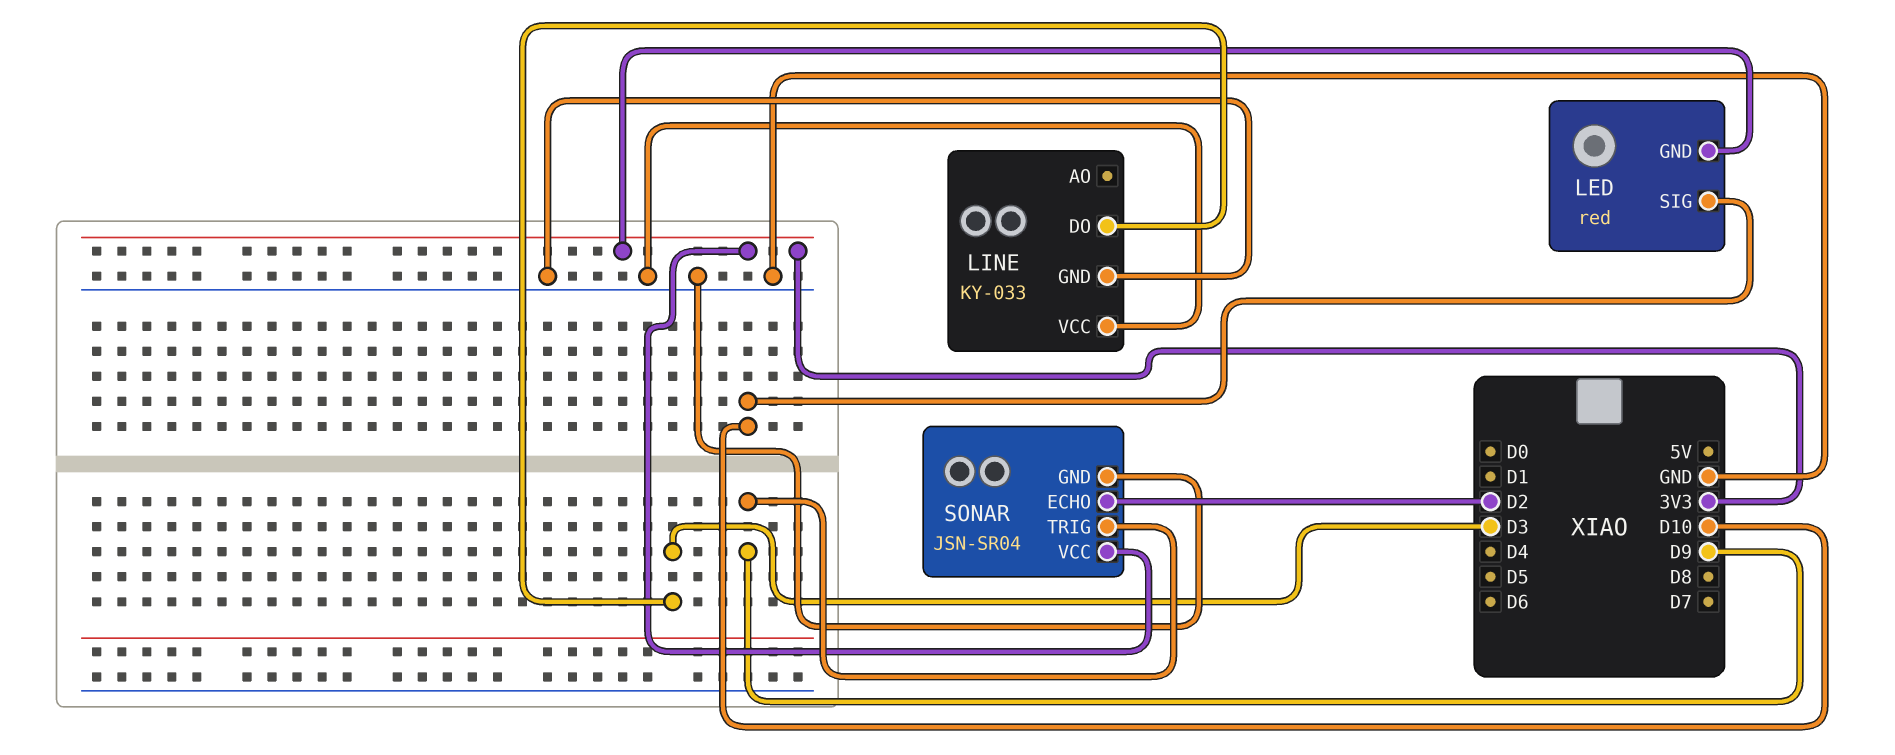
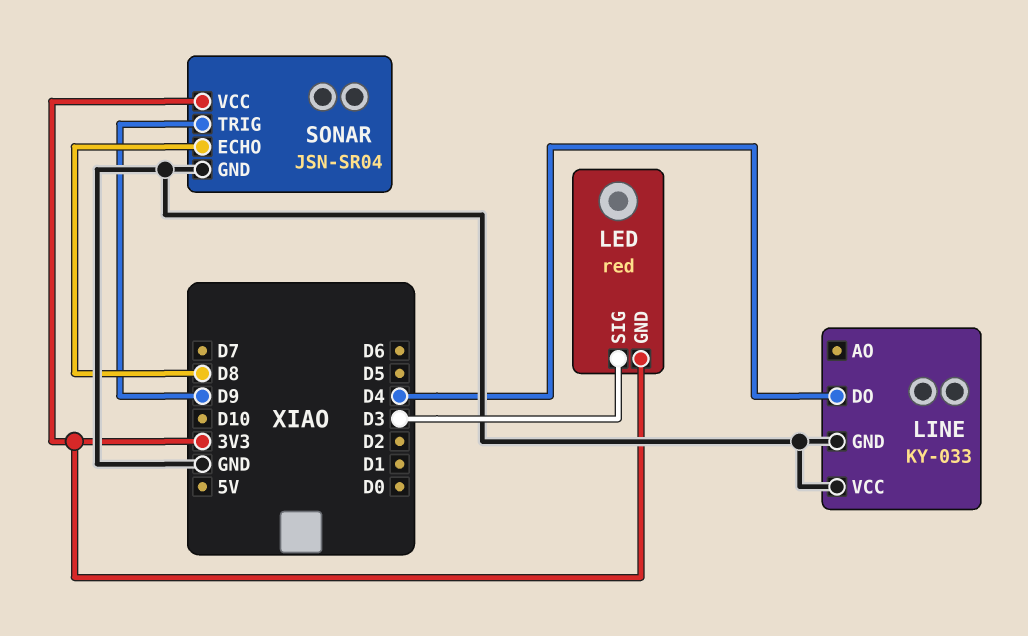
LED pin SIG: D10 -> D3
LINE pin DO: D3 -> D4
SONAR pin ECHO: D2 -> D8

